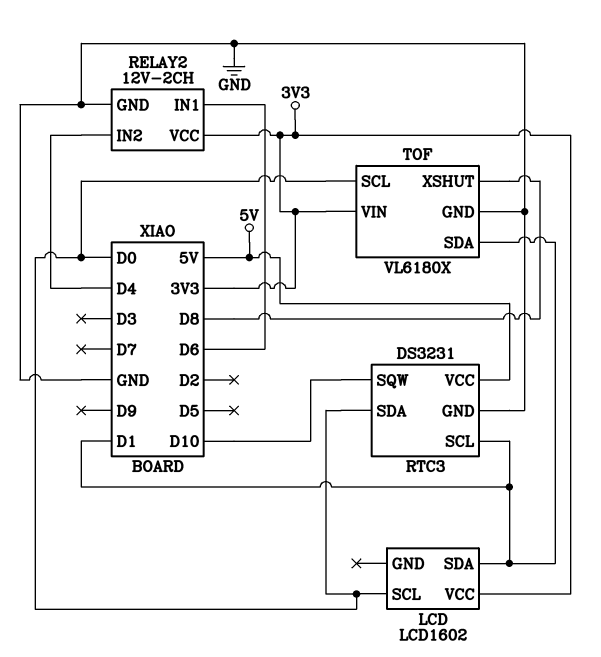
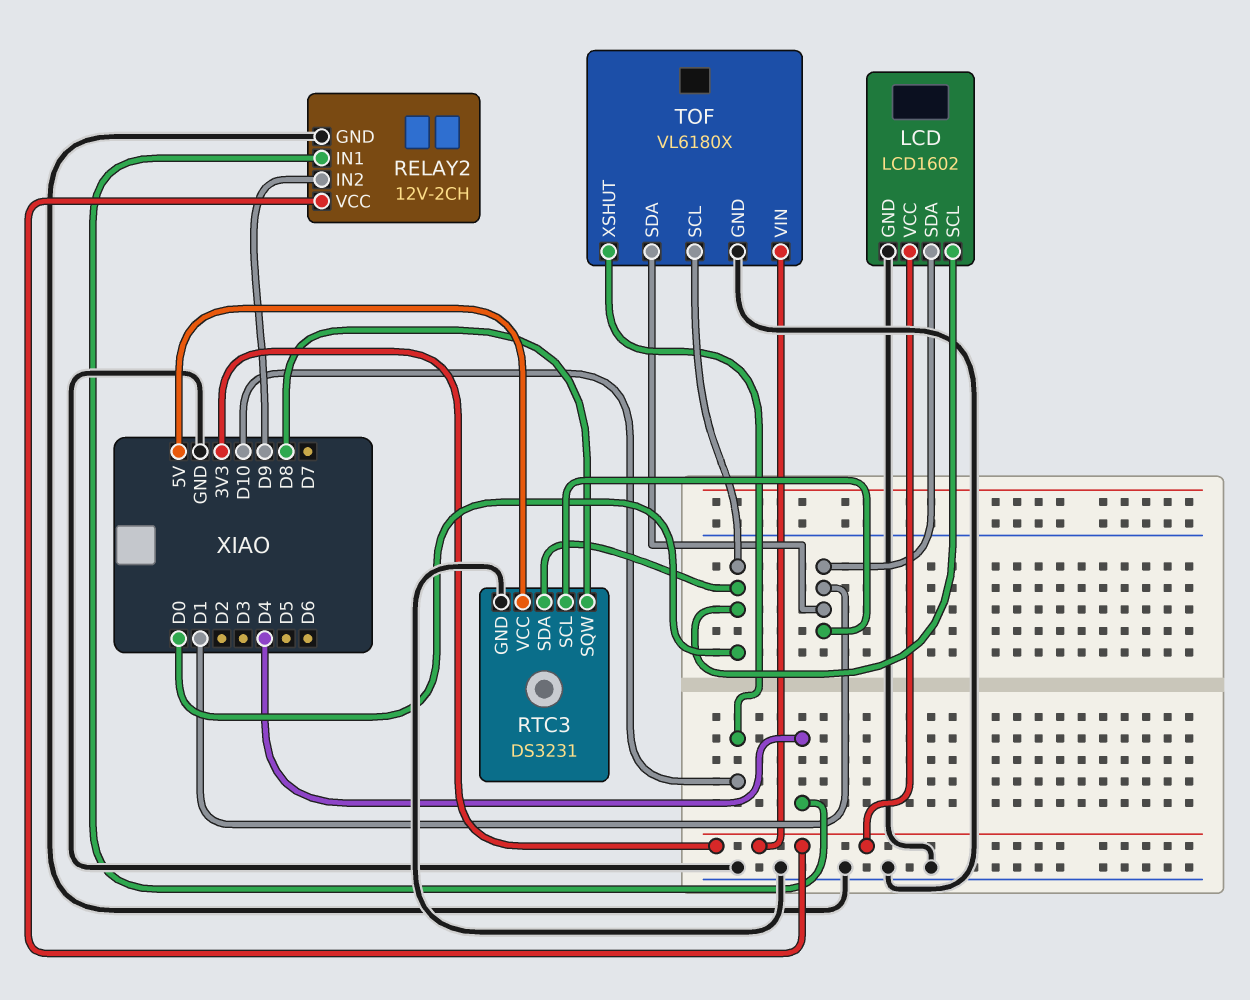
LCD pin GND: none -> GND
RELAY2 pin IN1: D6 -> D4
RELAY2 pin IN2: D4 -> D9
RTC3 pin SQW: D10 -> D8
TOF pin XSHUT: D8 -> D10

